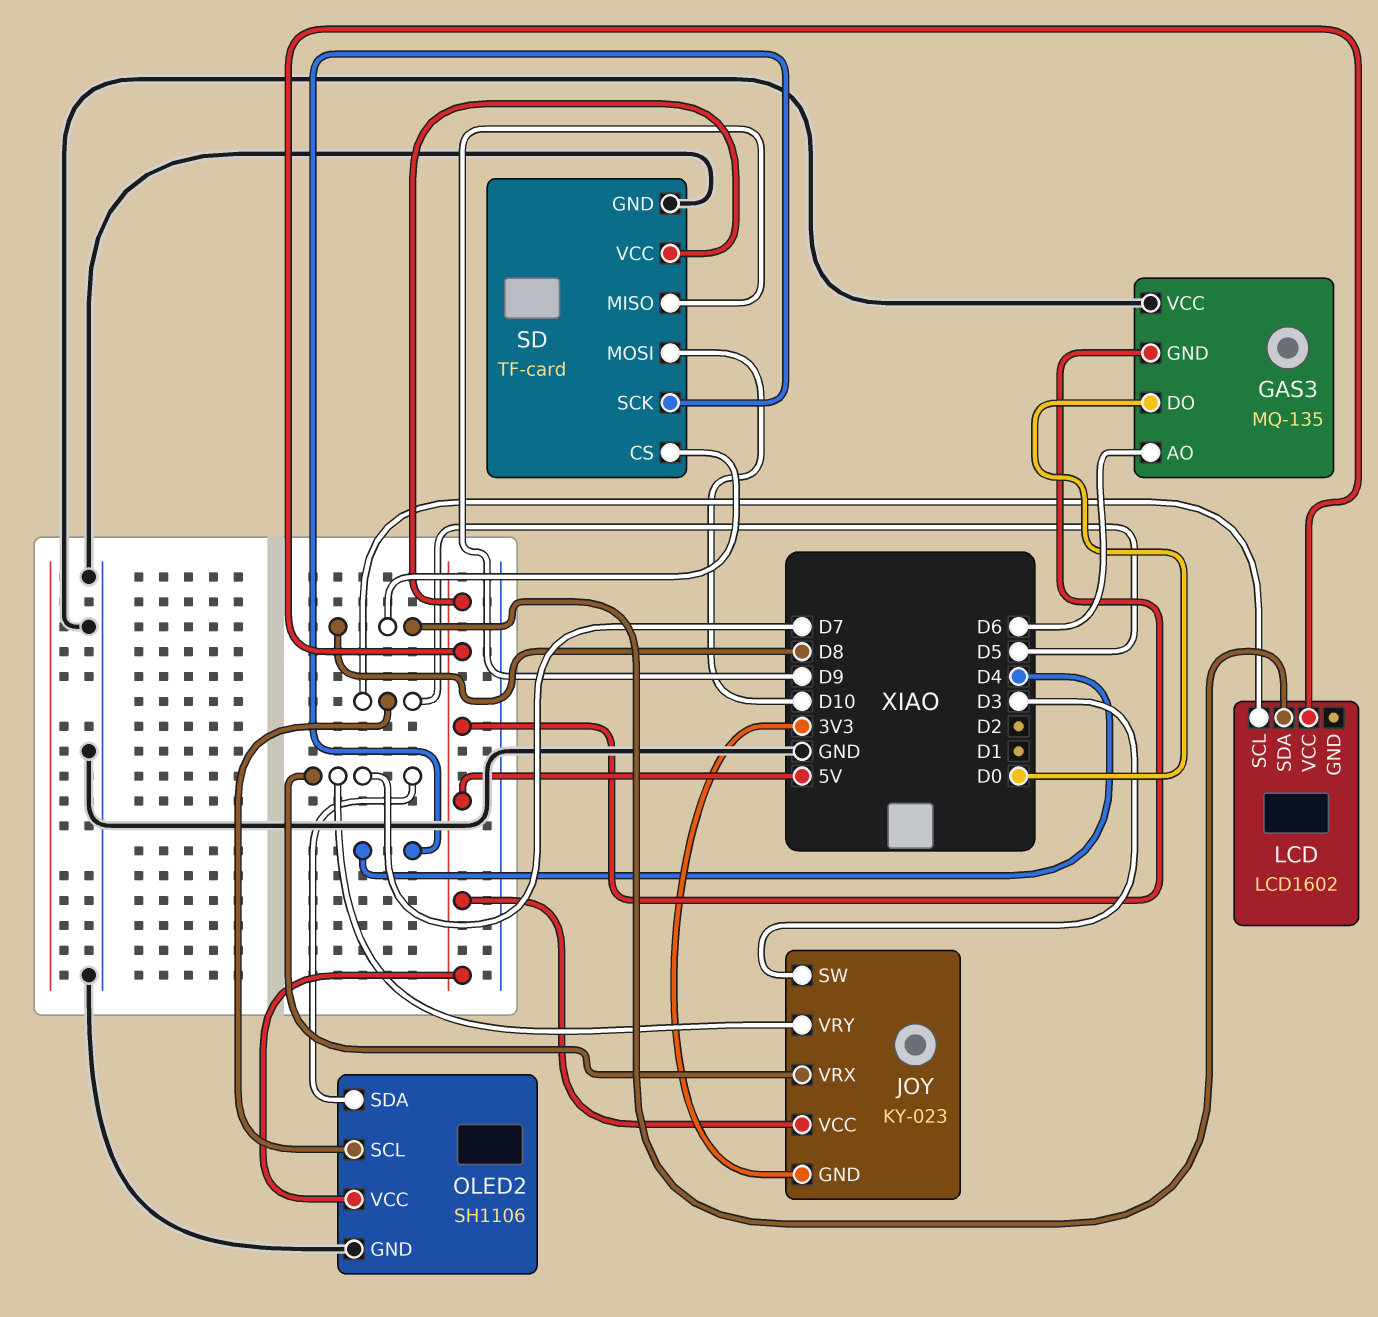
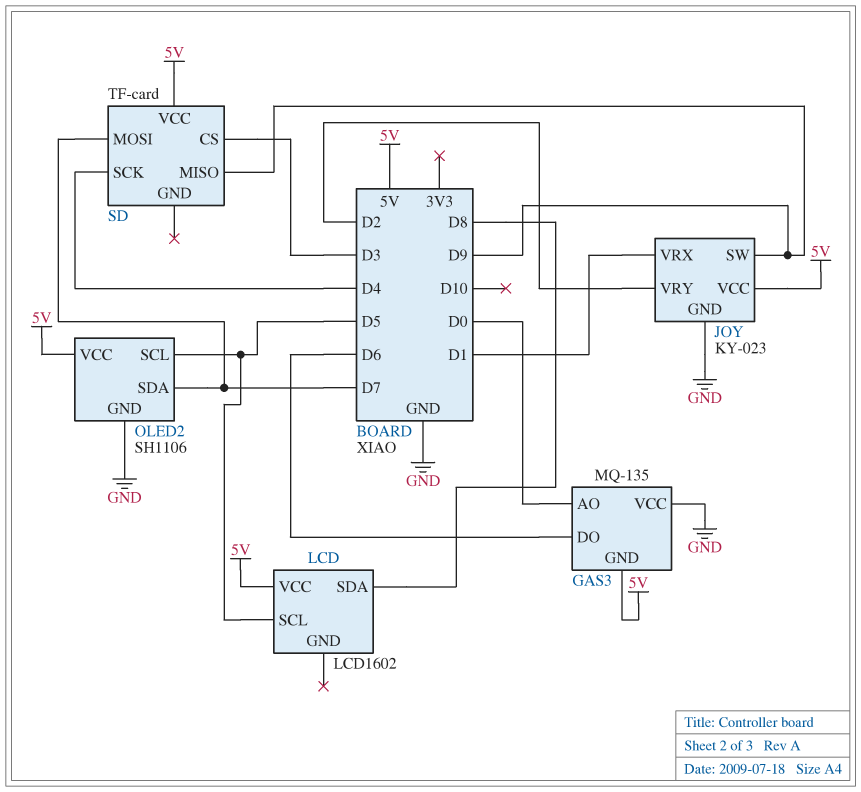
GAS3 pin AO: D6 -> D0
GAS3 pin DO: D0 -> D6
JOY pin GND: 3V3 -> GND
JOY pin SW: D3 -> D9
JOY pin VRX: D7 -> D1
JOY pin VRY: D7 -> D2
SD pin CS: D8 -> D3
SD pin GND: GND -> none
SD pin MOSI: D10 -> D7

